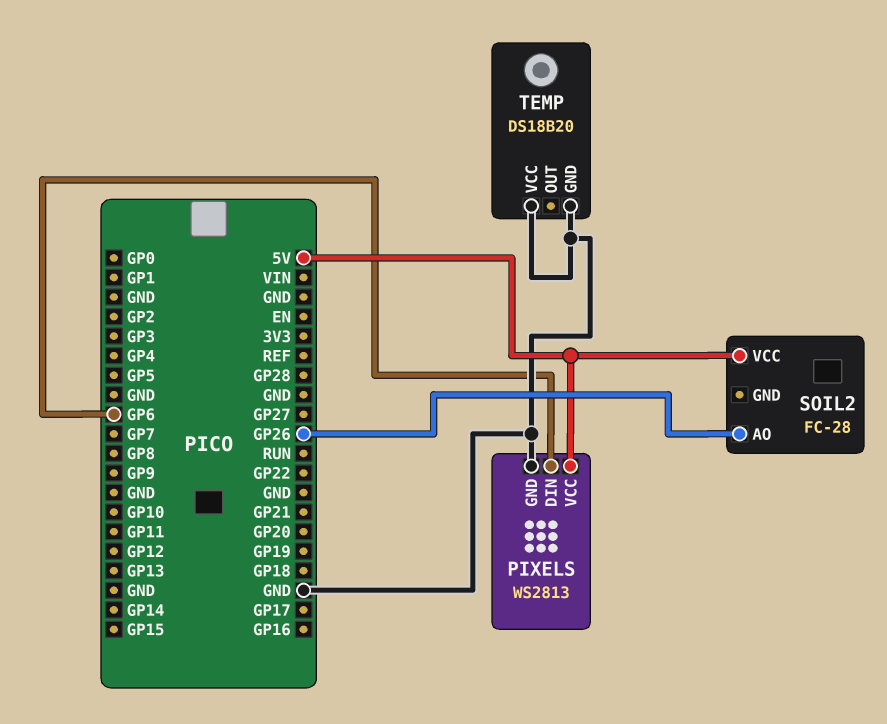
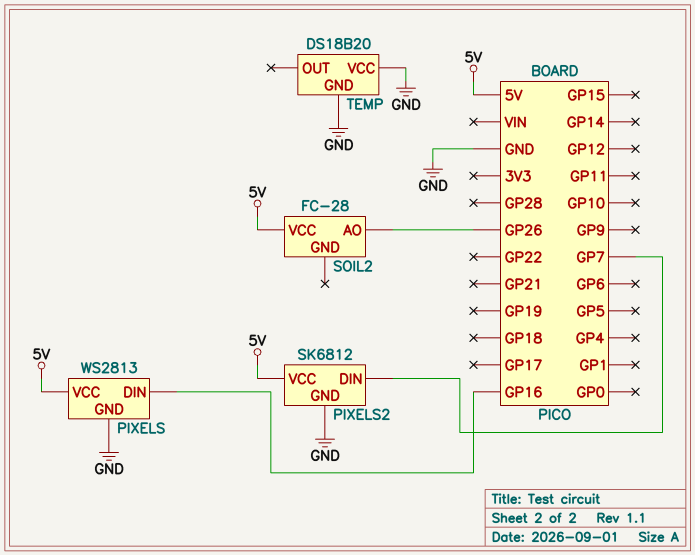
PIXELS pin DIN: GP6 -> GP16
PIXELS2: none -> SK6812
PIXELS2 pin DIN: none -> GP7
PIXELS2 pin GND: none -> GND
PIXELS2 pin VCC: none -> 5V

